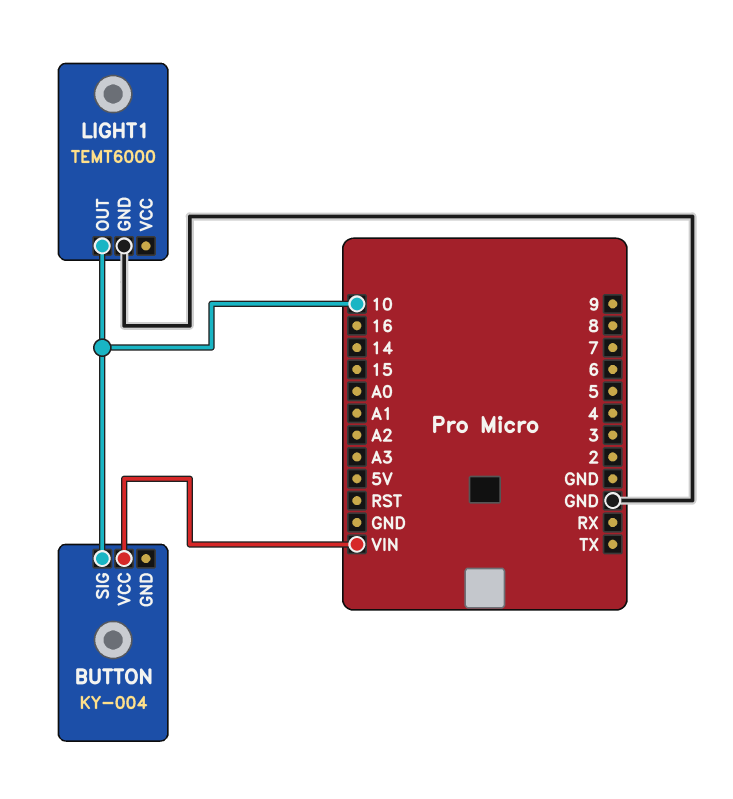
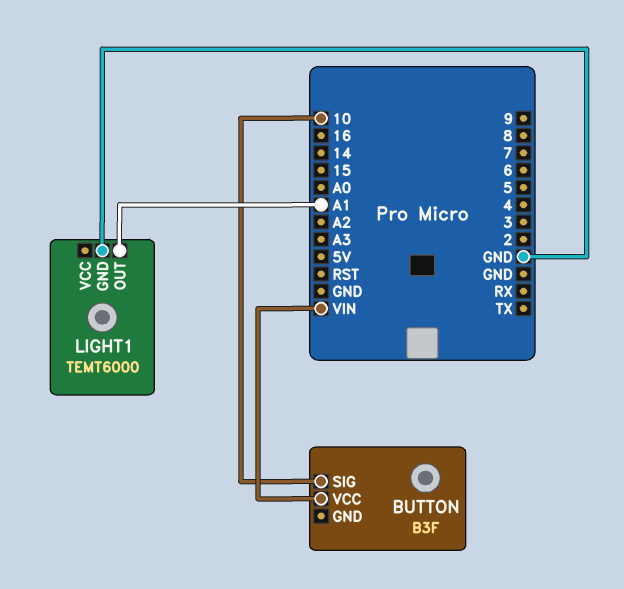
BUTTON: KY-004 -> B3F
LIGHT1 pin OUT: 10 -> A1

